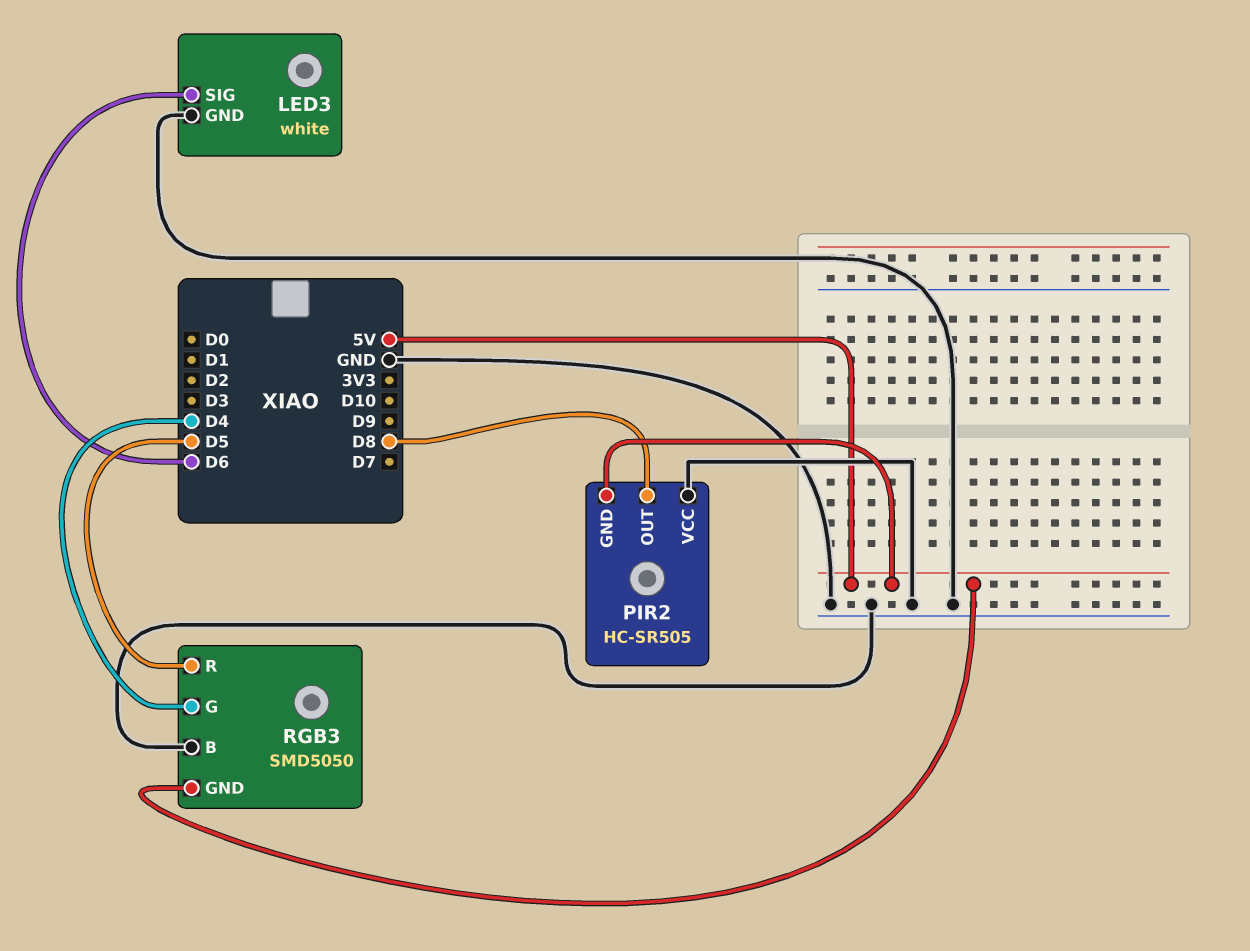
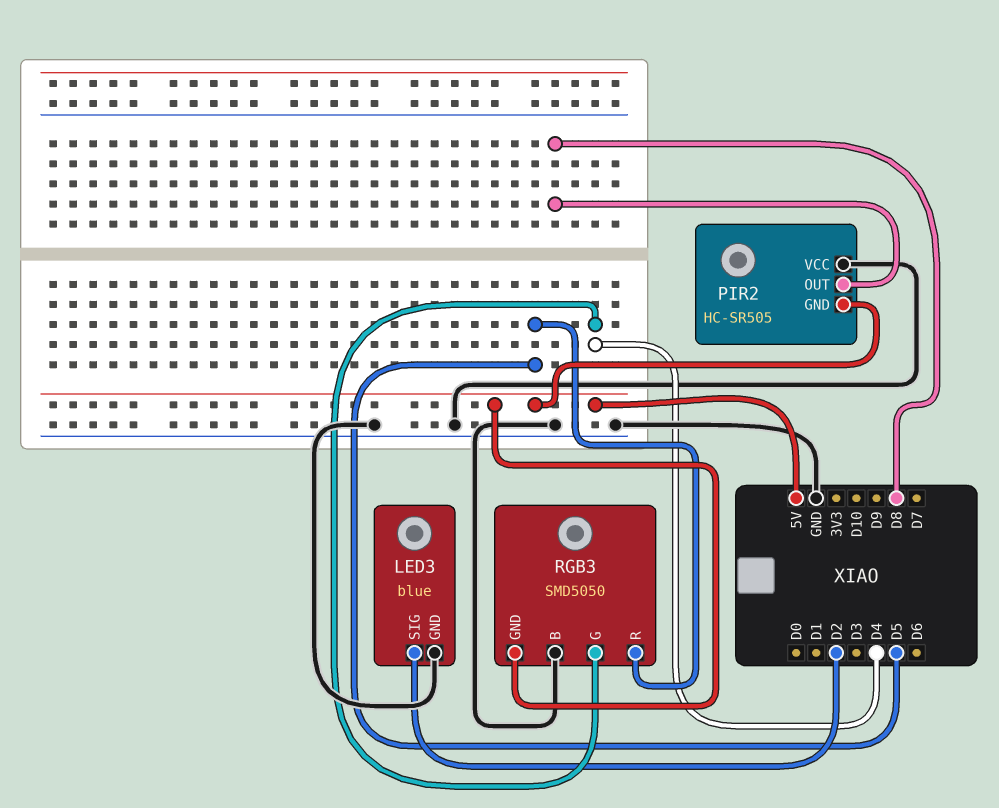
LED3: white -> blue
LED3 pin SIG: D6 -> D2

